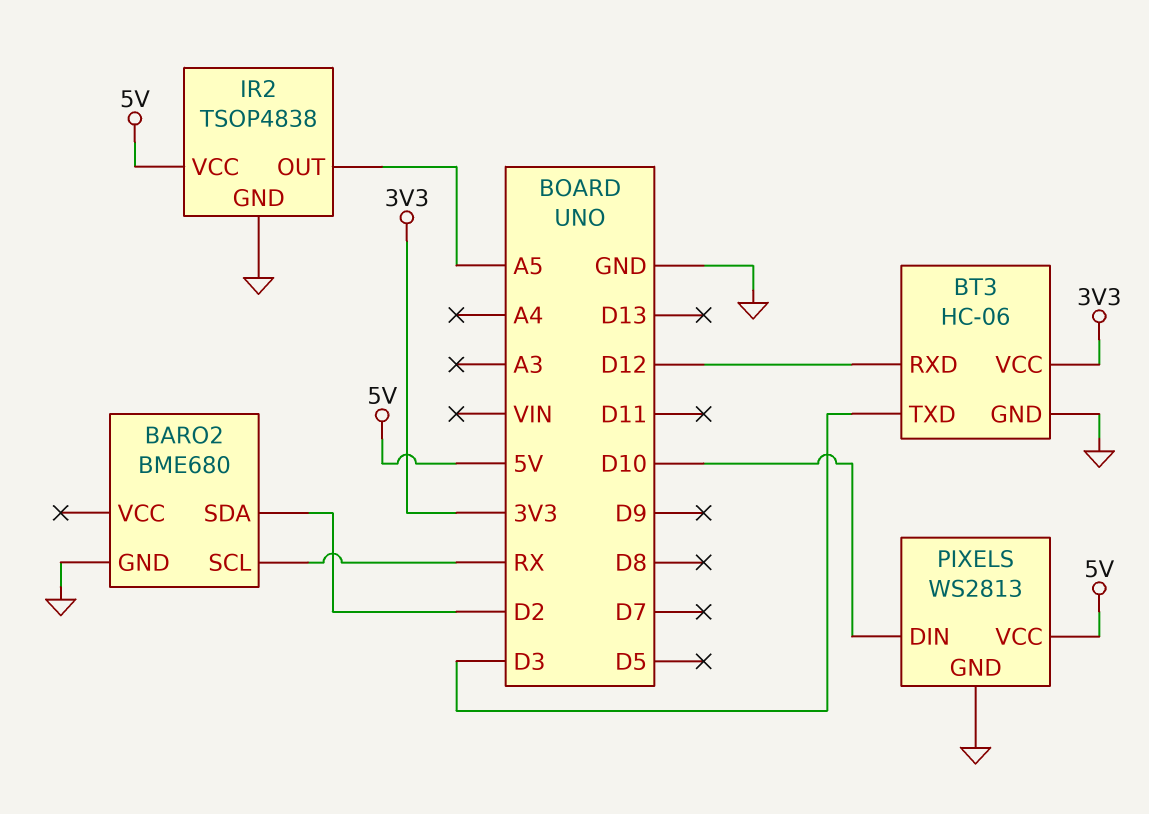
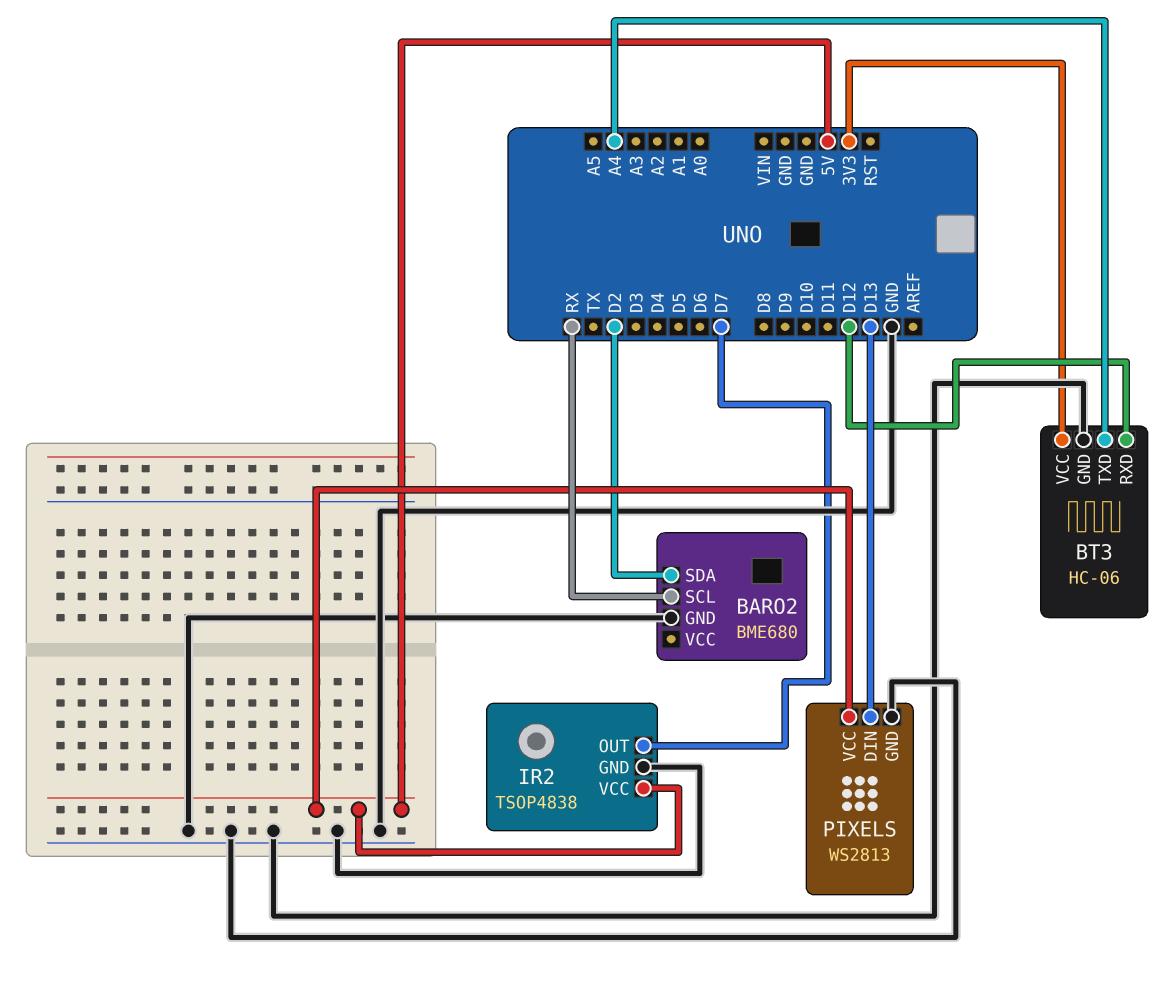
BT3 pin TXD: D3 -> A4
IR2 pin OUT: A5 -> D7
PIXELS pin DIN: D10 -> D13

